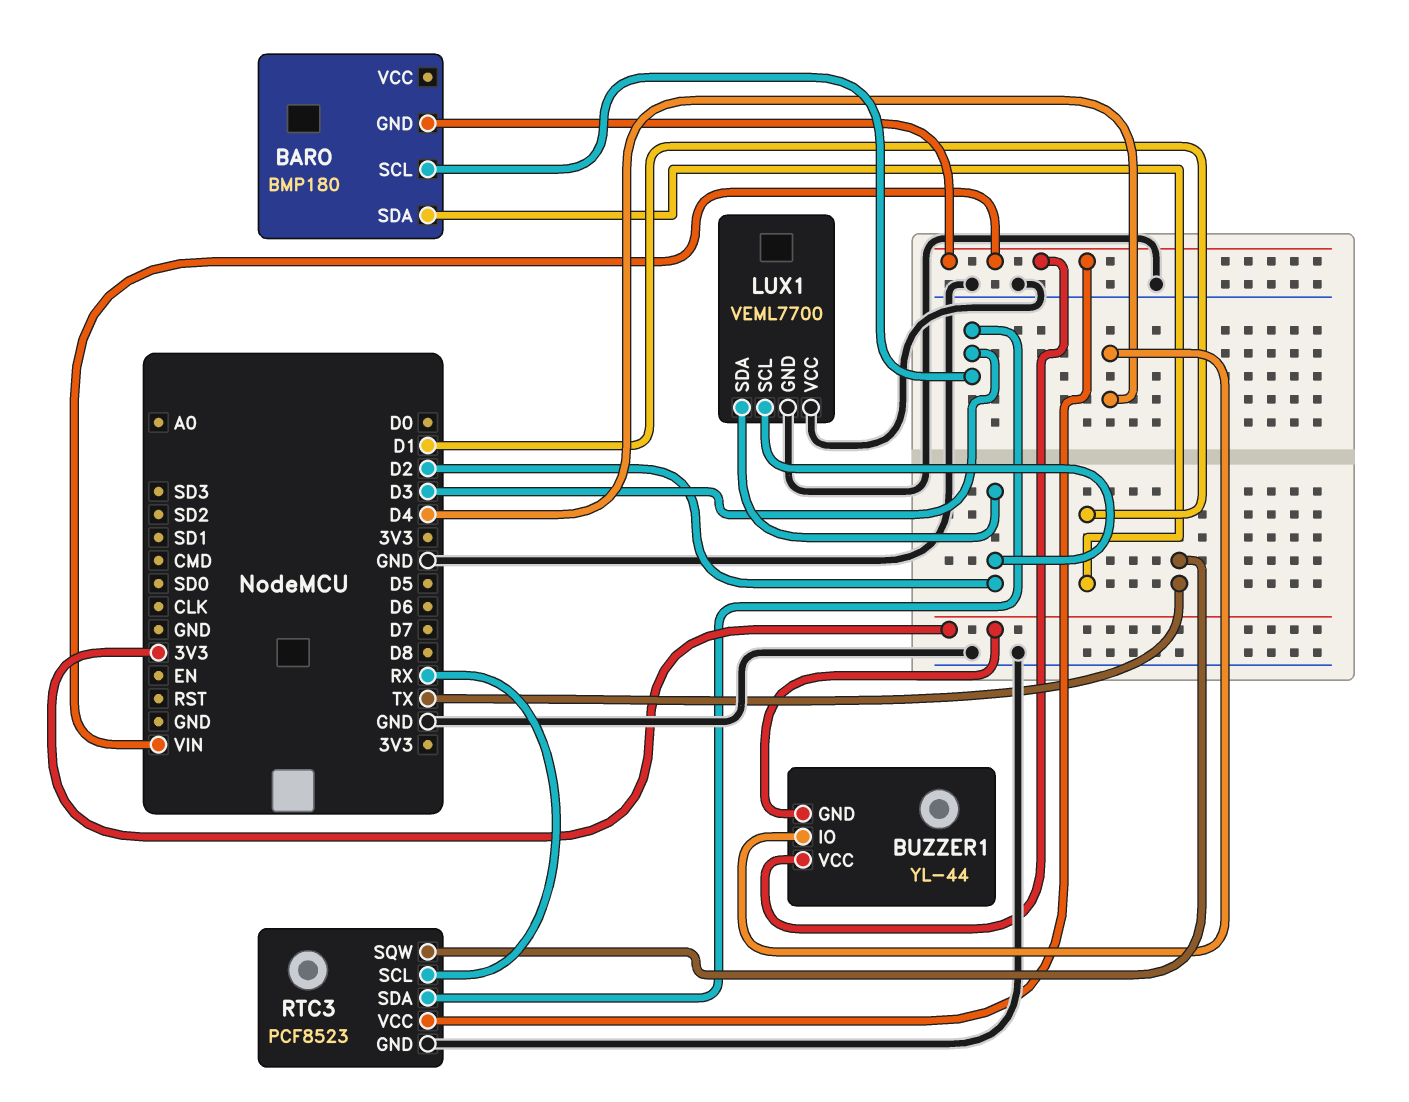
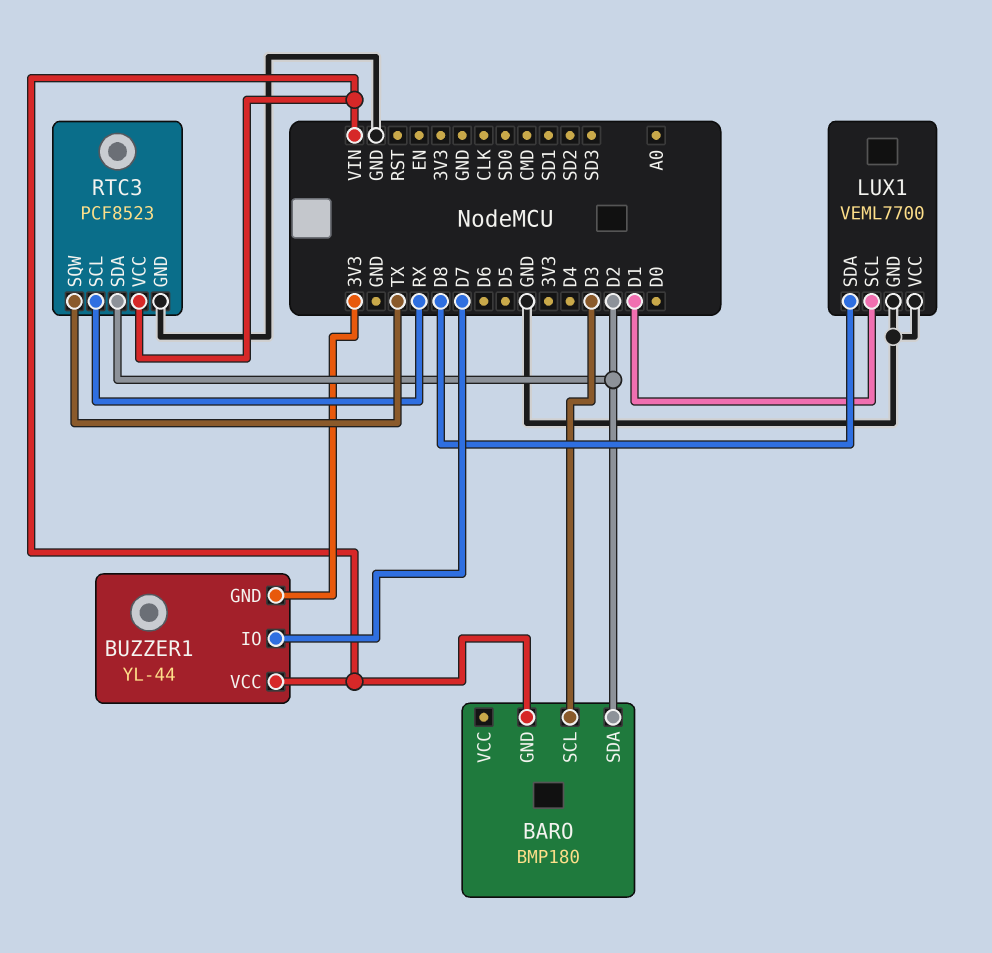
BARO pin SDA: D1 -> D2
BUZZER1 pin IO: D4 -> D7
LUX1 pin SCL: D2 -> D1
LUX1 pin SDA: D2 -> D8
RTC3 pin SDA: D3 -> D2

